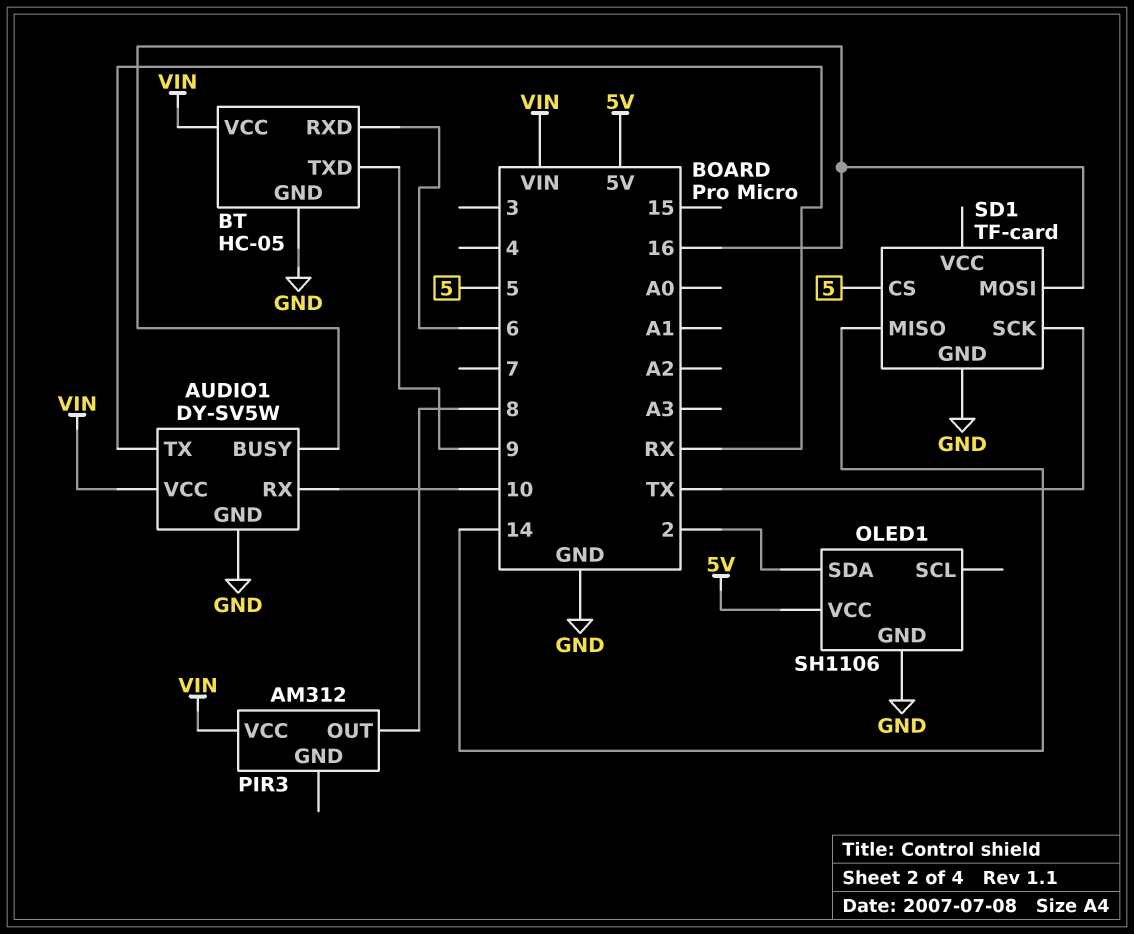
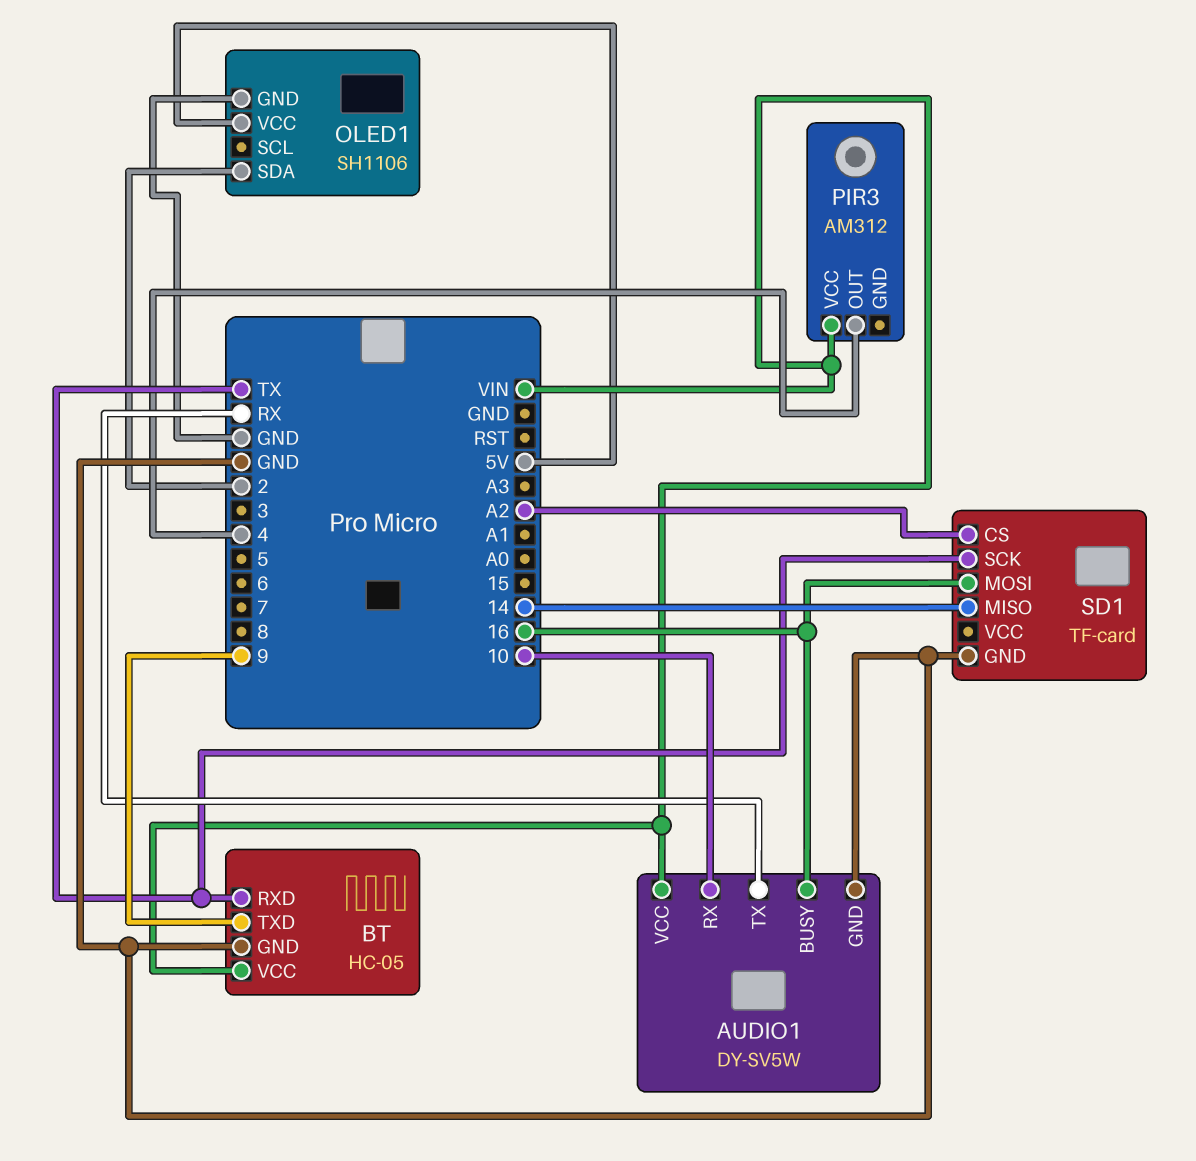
BT pin RXD: 6 -> TX
PIR3 pin OUT: 8 -> 4
SD1 pin CS: 5 -> A2

